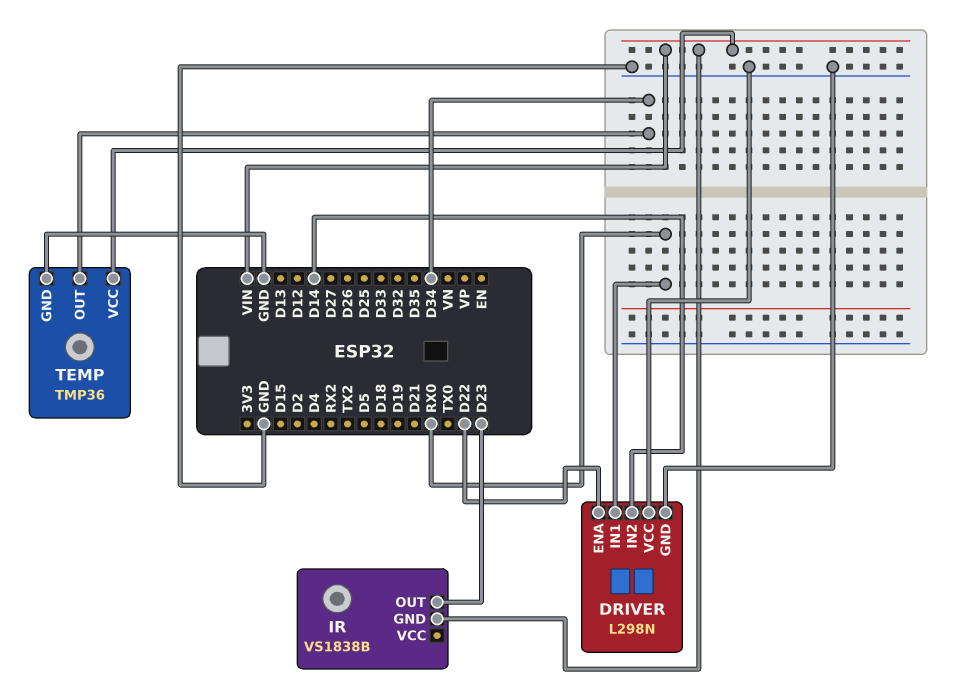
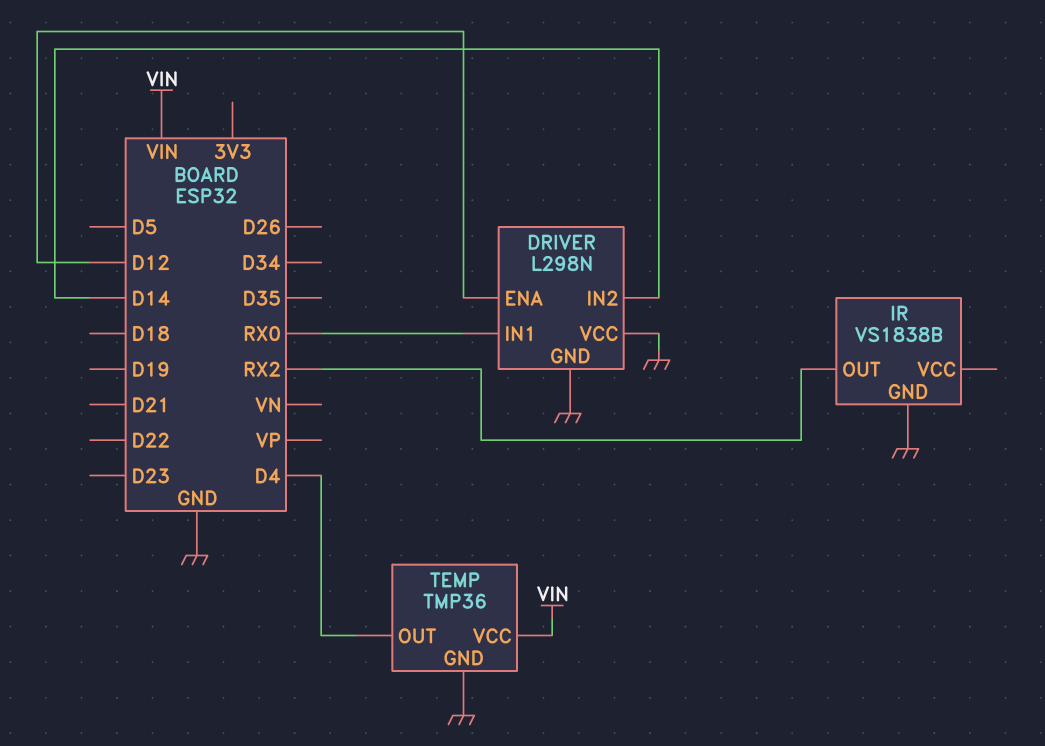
DRIVER pin ENA: D22 -> D12
IR pin GND: VIN -> GND
IR pin OUT: D23 -> RX2
TEMP pin OUT: D34 -> D4

